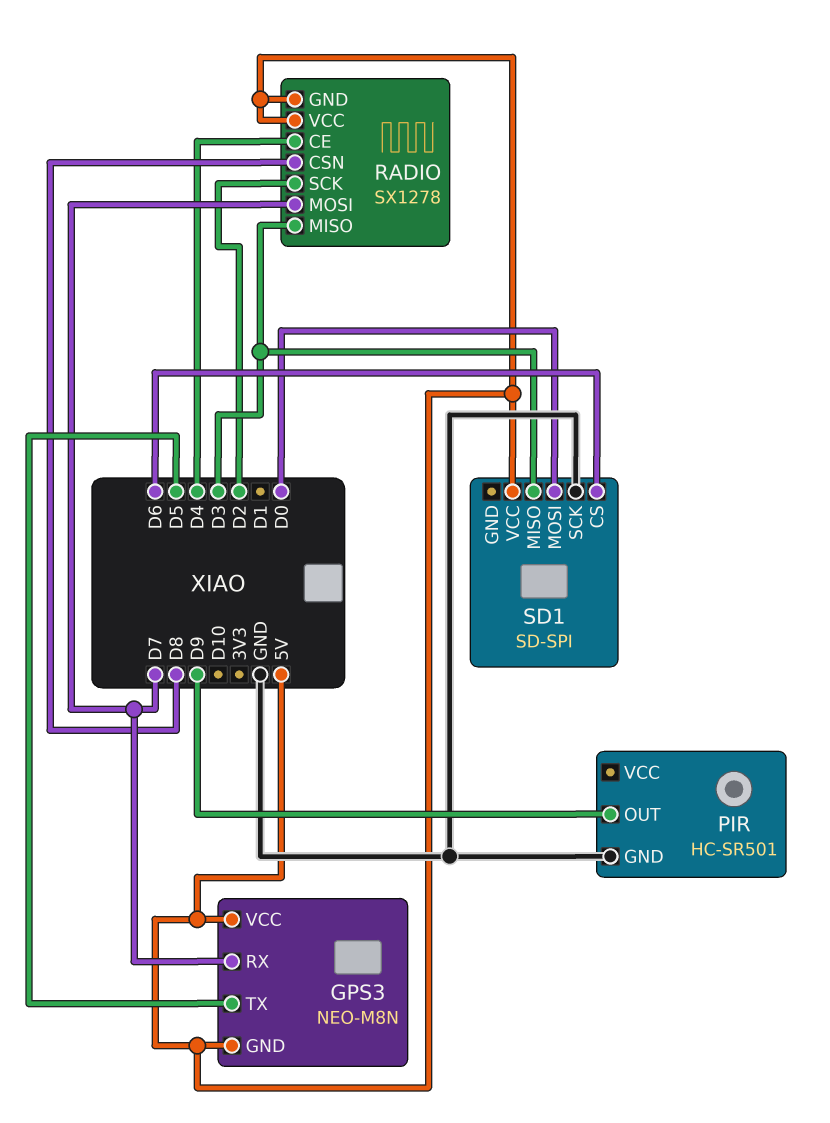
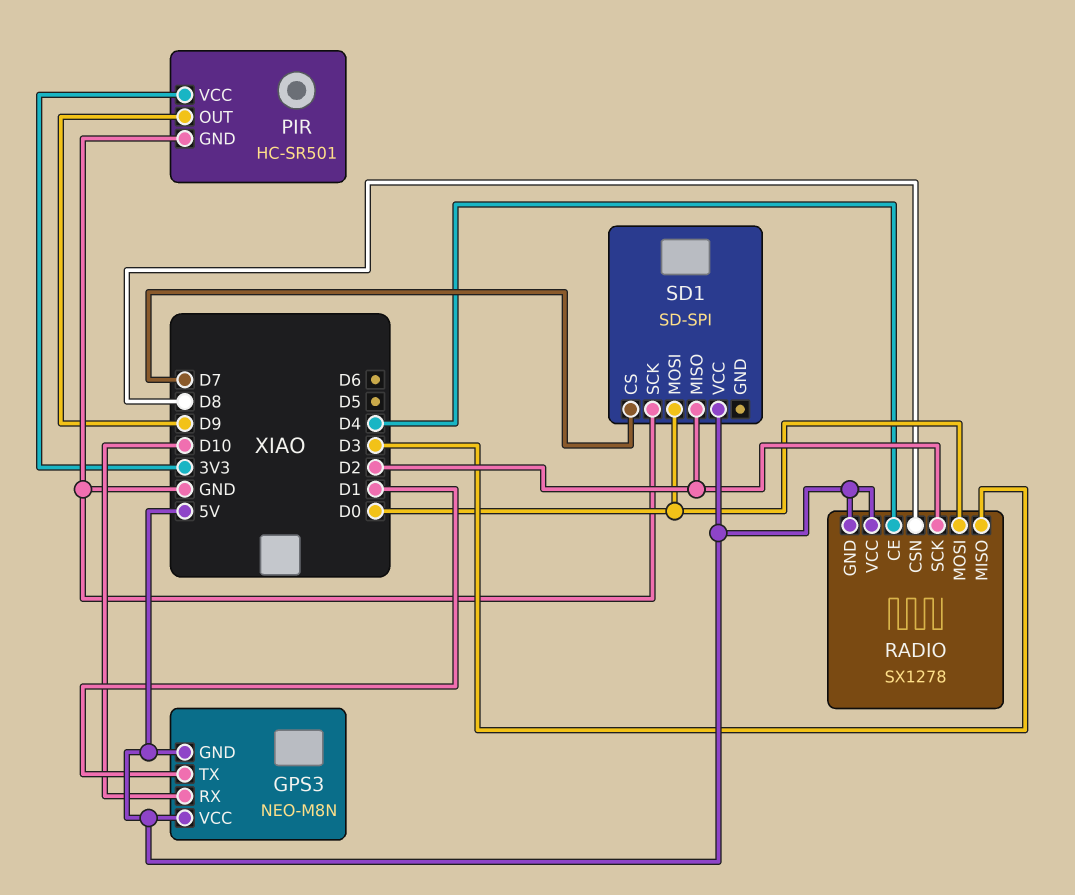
GPS3 pin RX: D7 -> D10
GPS3 pin TX: D5 -> D1
PIR pin VCC: none -> 3V3
RADIO pin MOSI: D7 -> D0
SD1 pin CS: D6 -> D7
SD1 pin MISO: D3 -> D2

